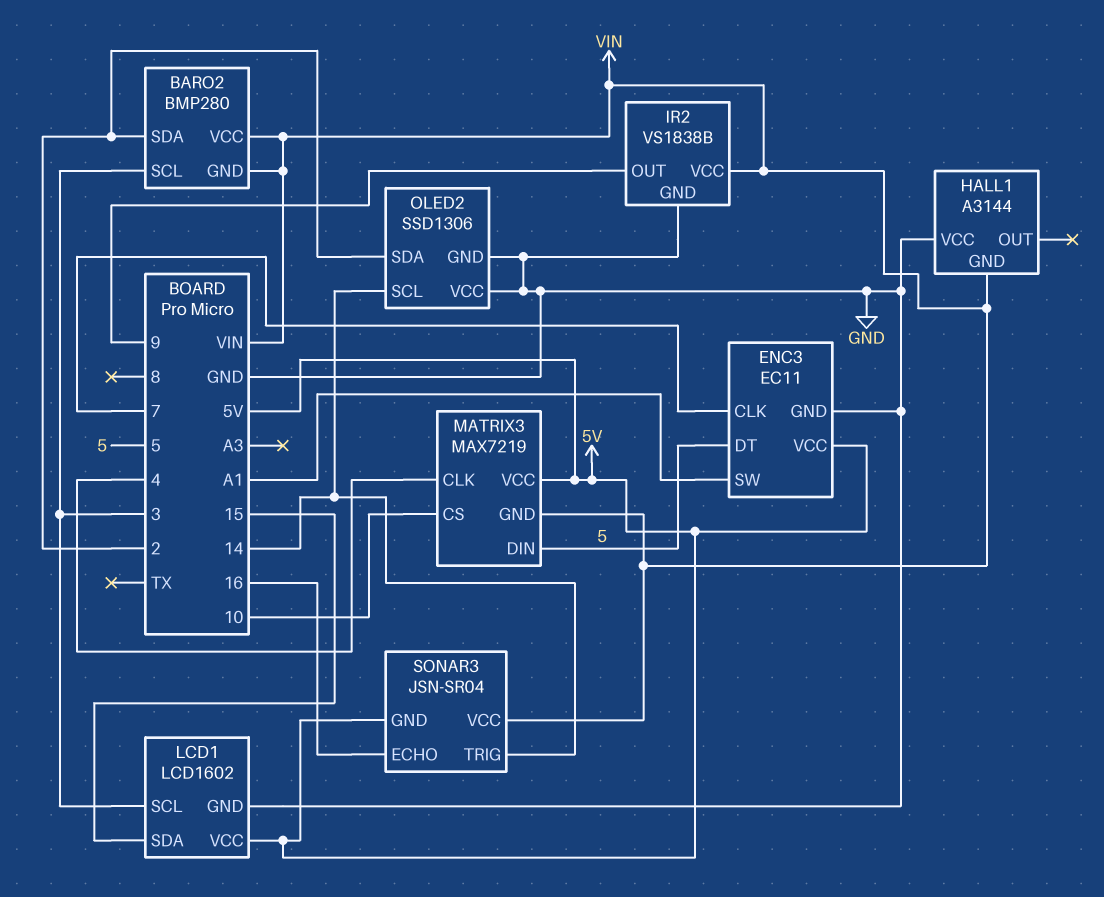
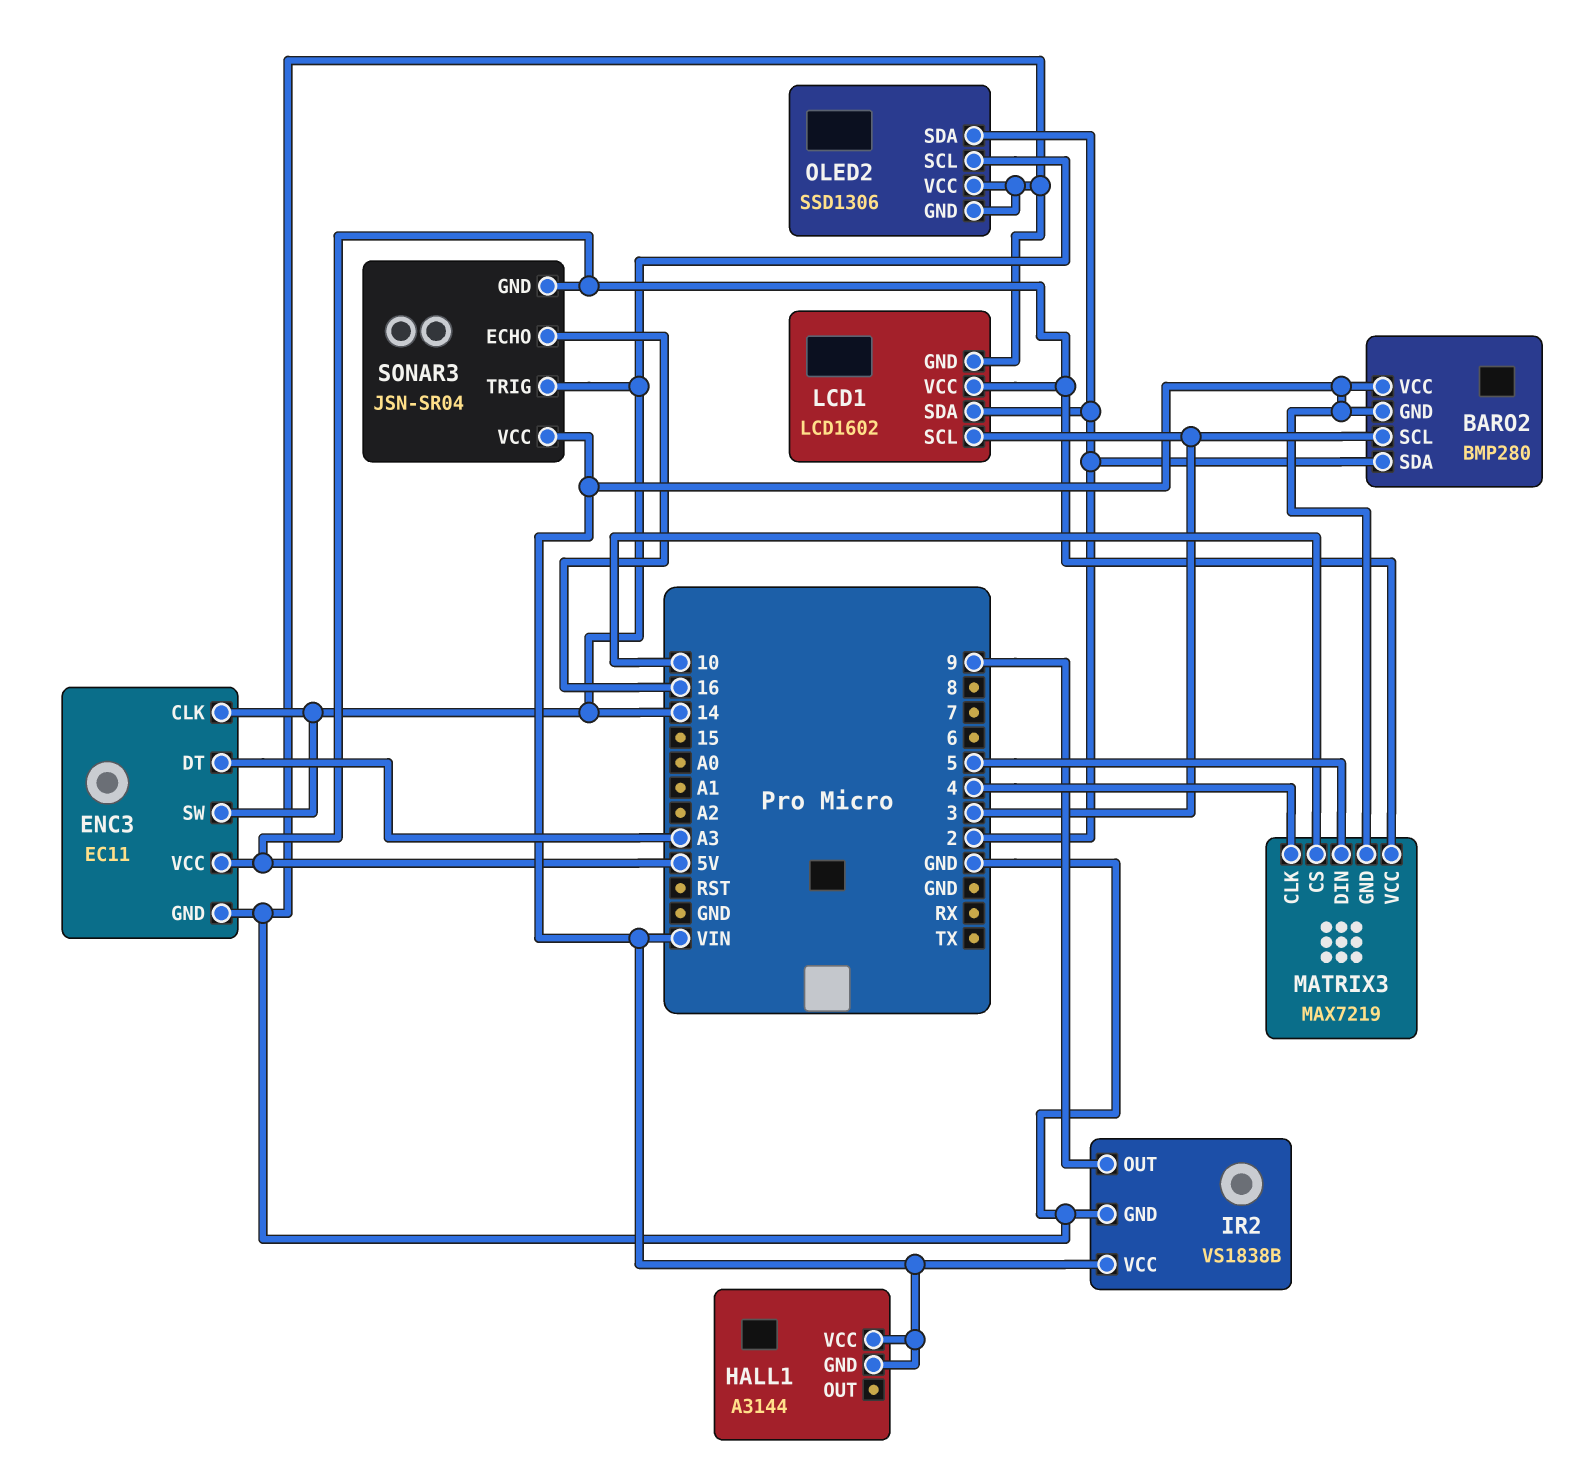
ENC3 pin CLK: 7 -> 14
ENC3 pin DT: 5 -> A3
ENC3 pin SW: A1 -> 14
HALL1 pin VCC: GND -> VIN
LCD1 pin SDA: 15 -> 2

